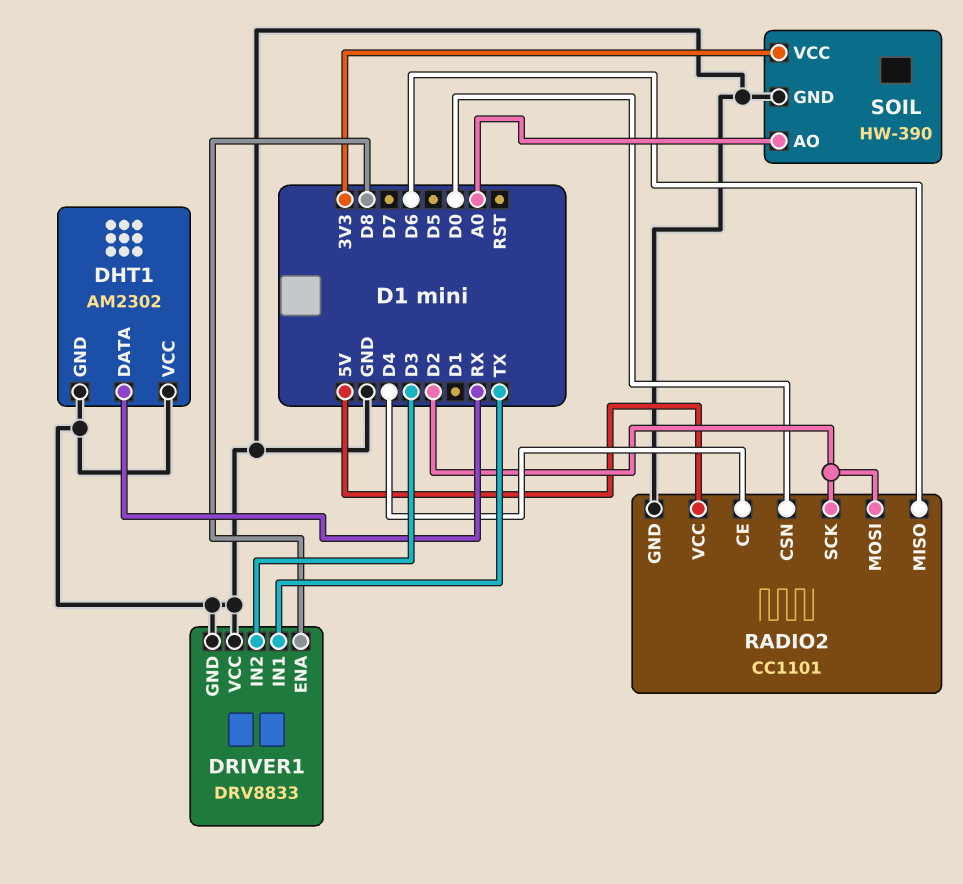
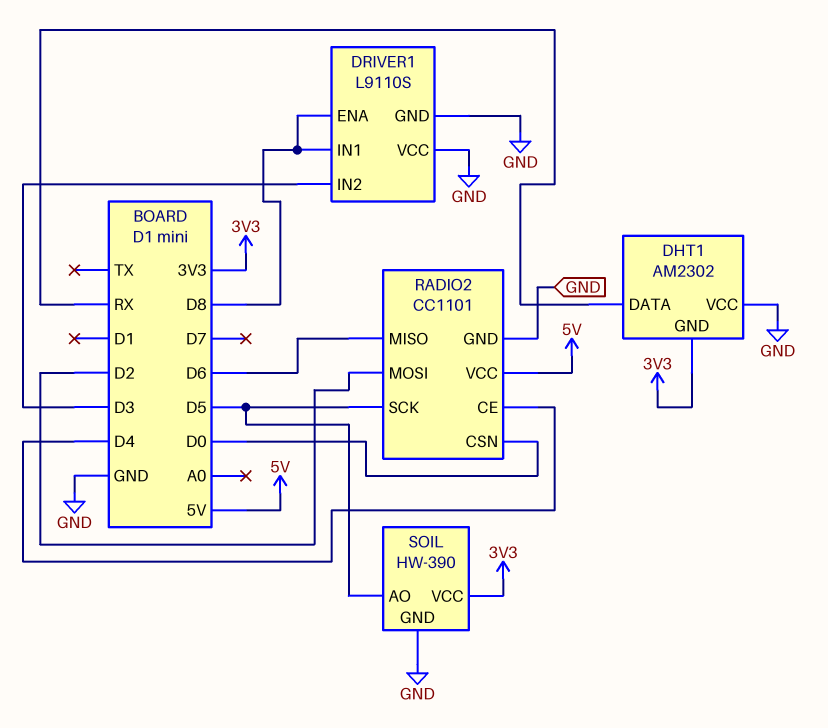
DHT1 pin GND: GND -> 3V3
DRIVER1: DRV8833 -> L9110S
DRIVER1 pin IN1: TX -> D8
RADIO2 pin SCK: D2 -> D5
SOIL pin AO: A0 -> D5

